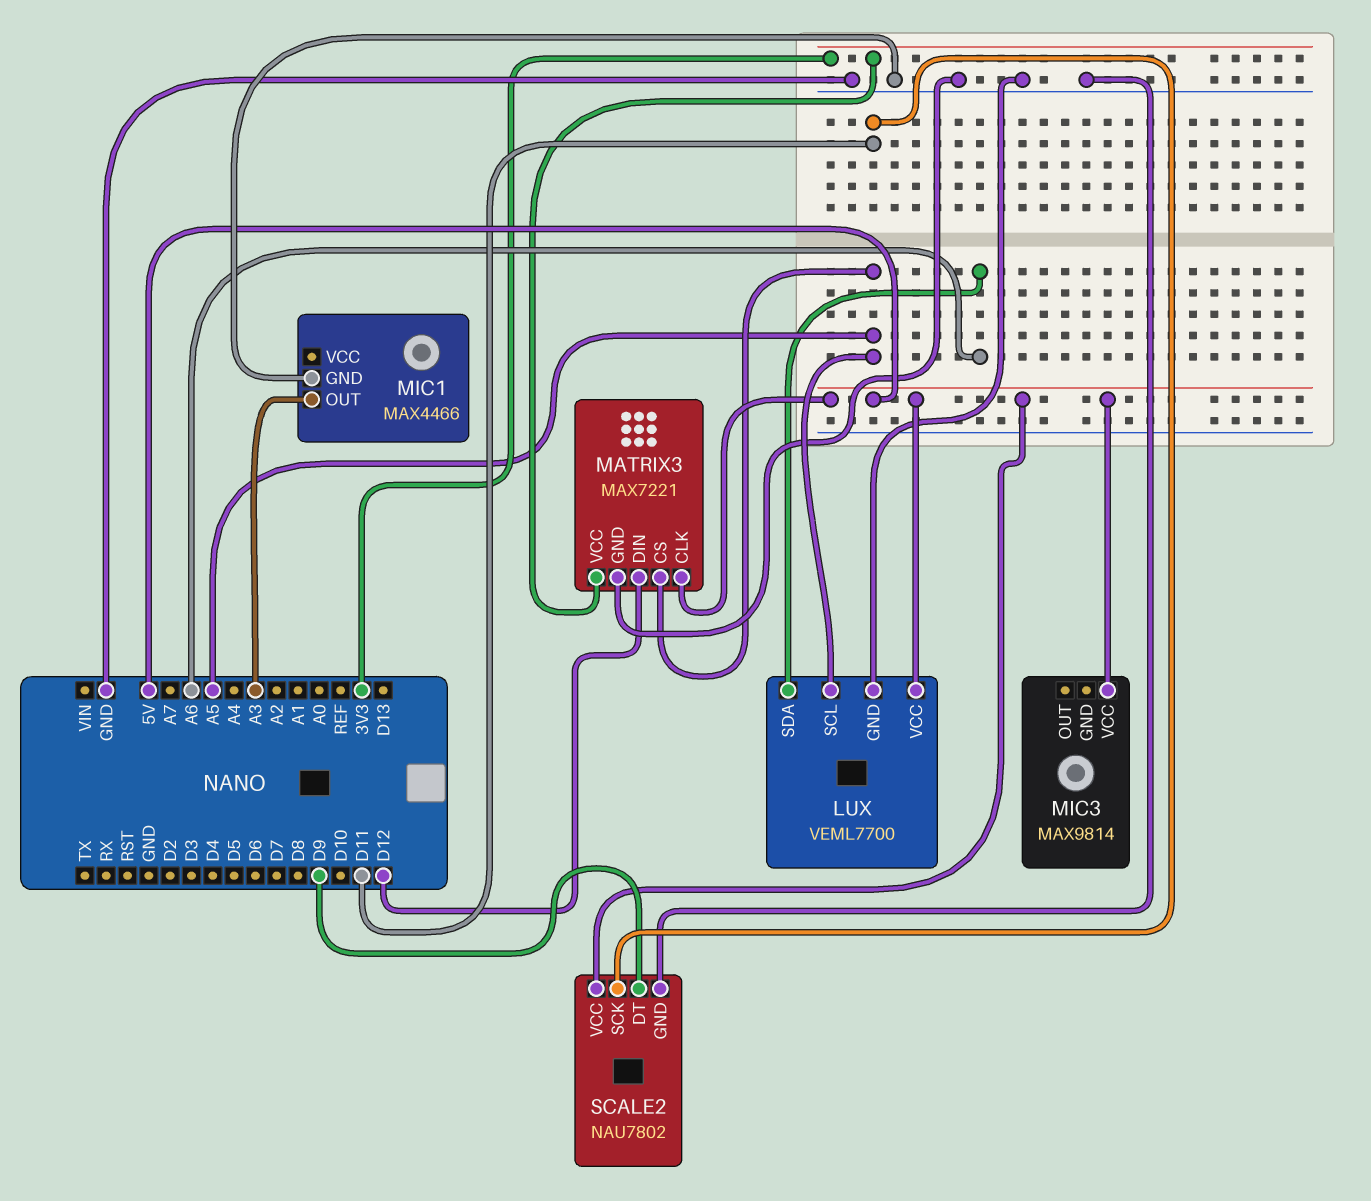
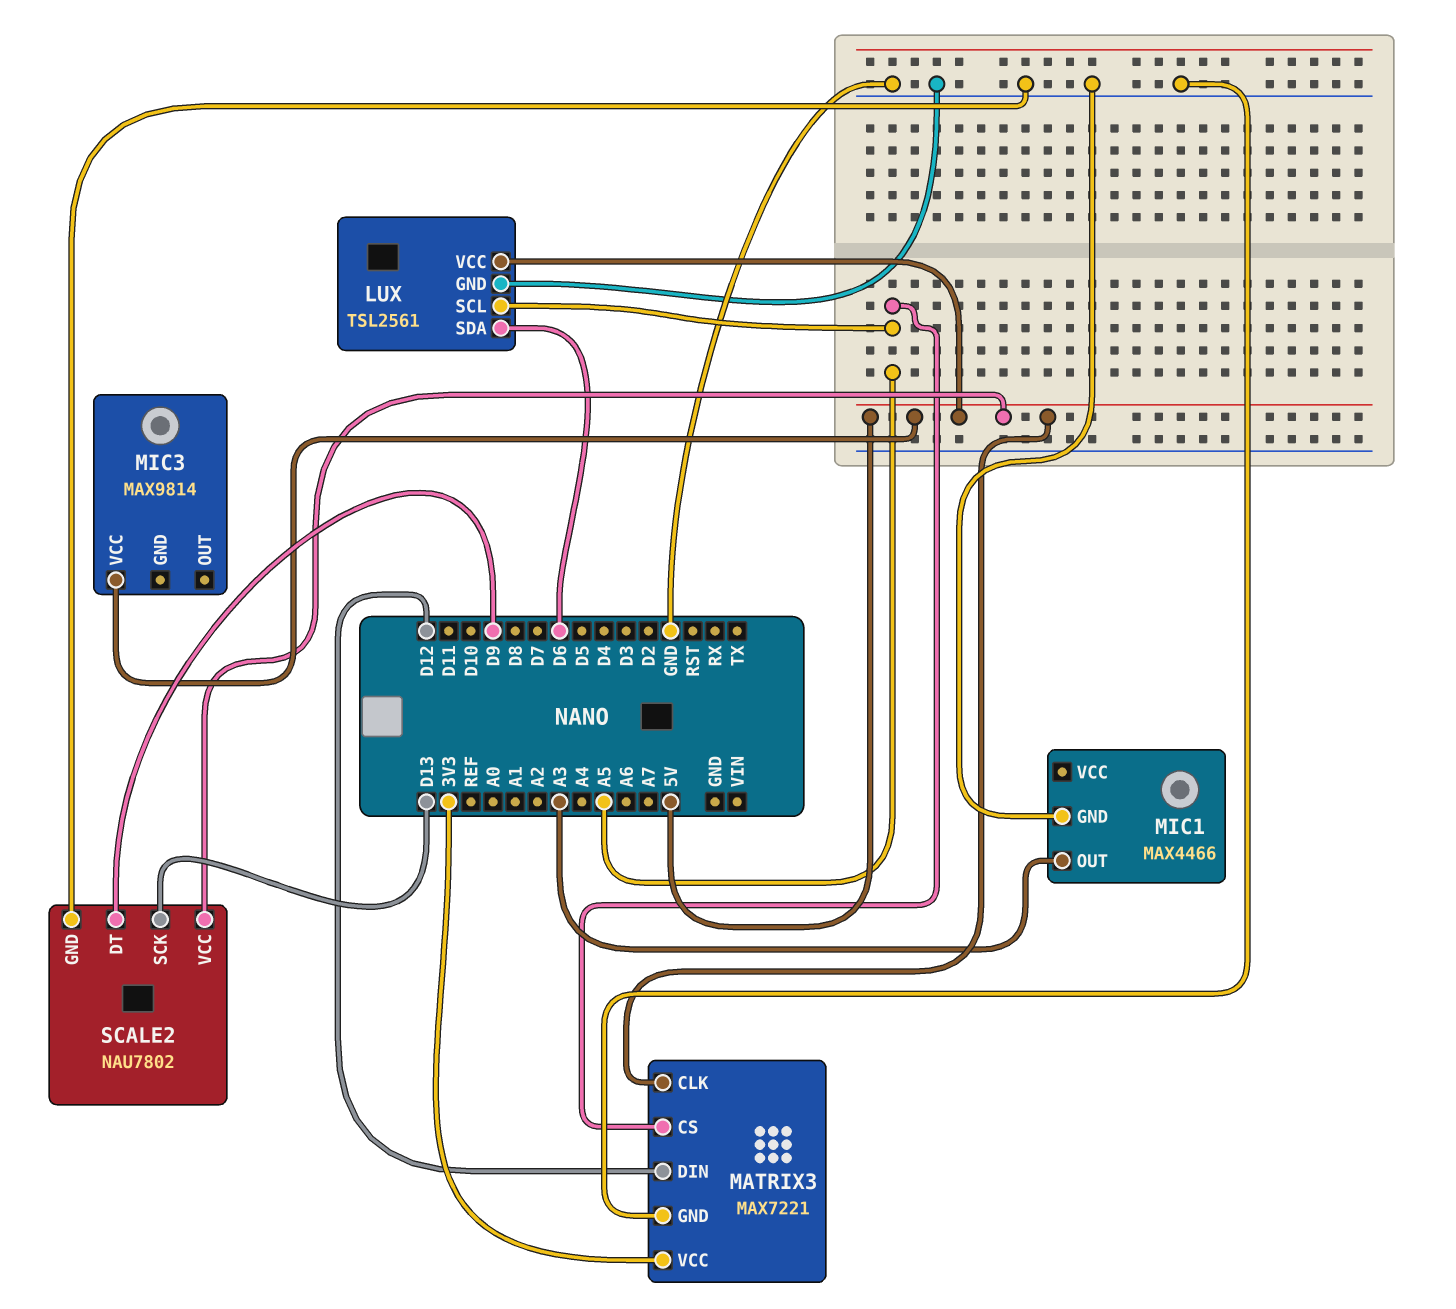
LUX: VEML7700 -> TSL2561
LUX pin SDA: A6 -> D6
SCALE2 pin SCK: D11 -> D13

